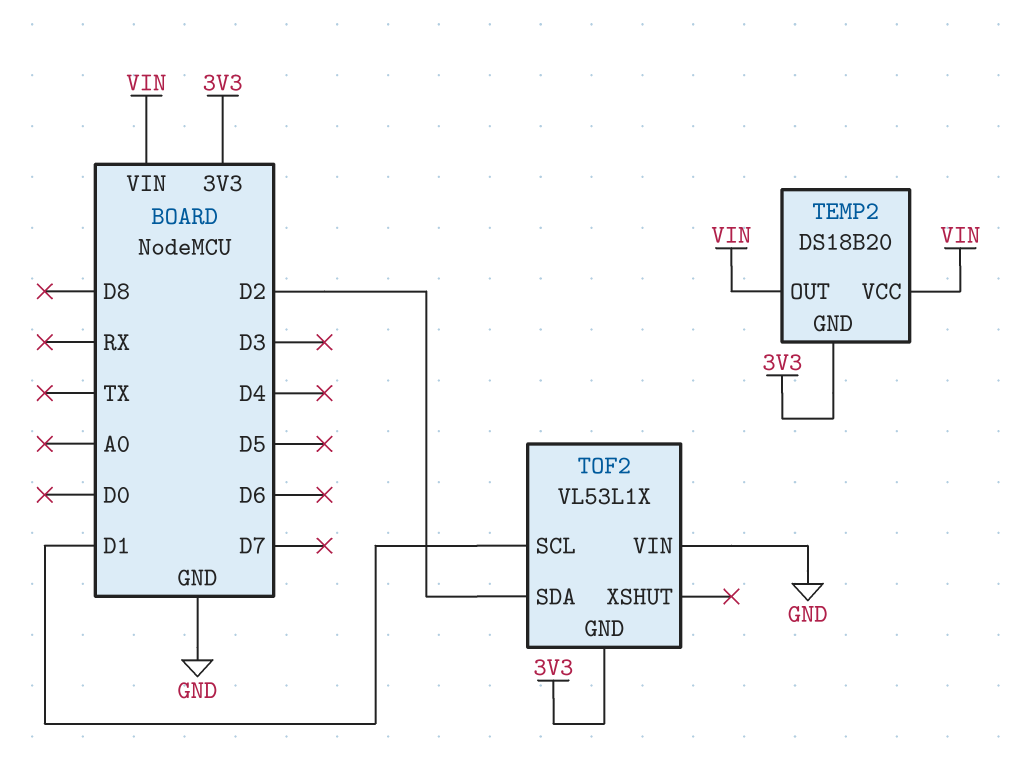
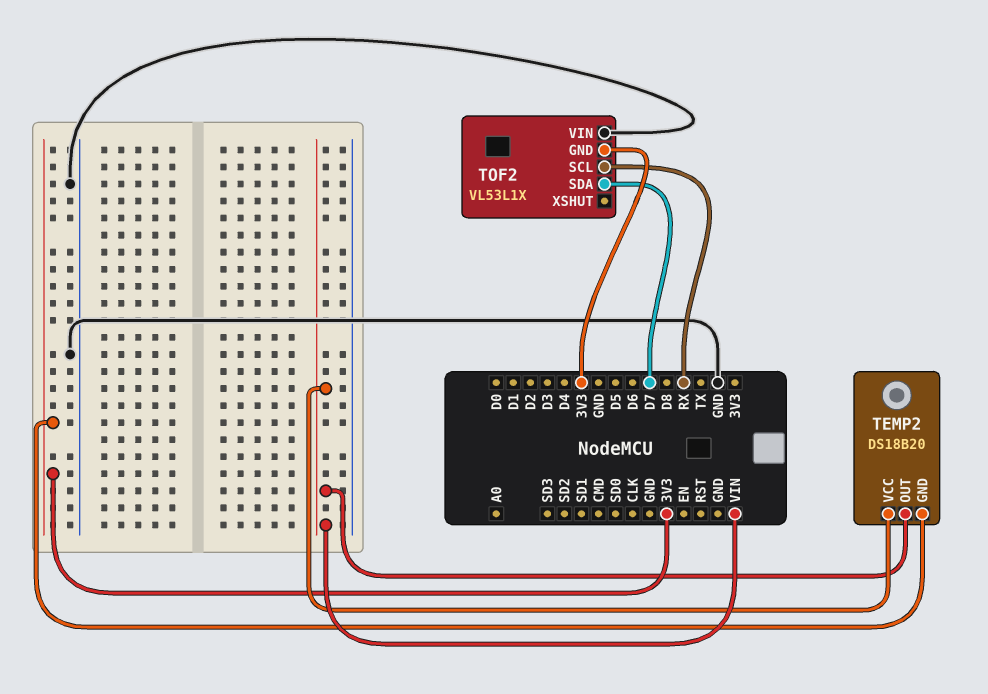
TOF2 pin SCL: D1 -> RX
TOF2 pin SDA: D2 -> D7

